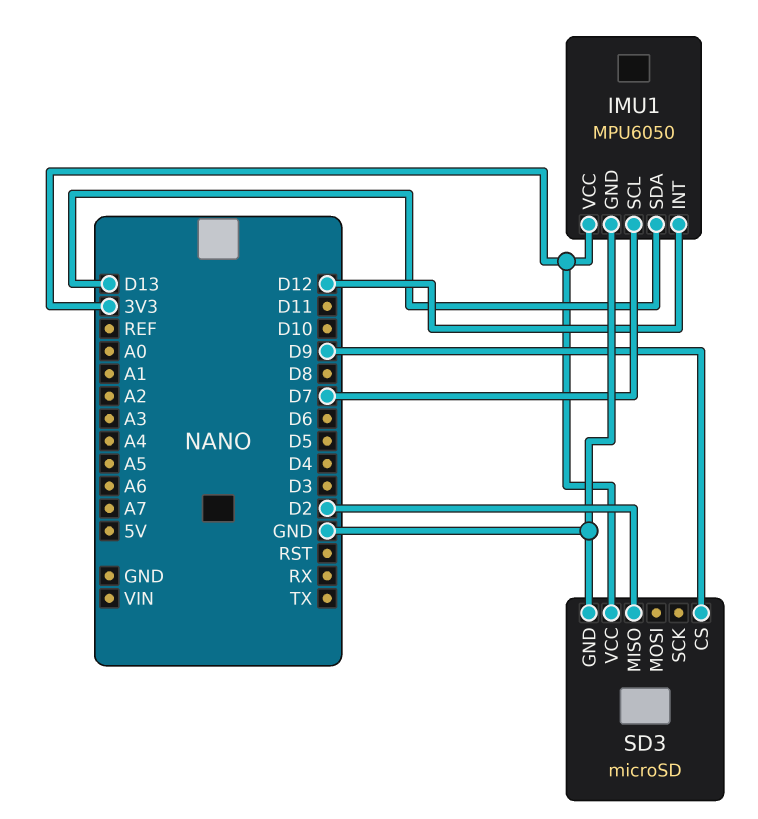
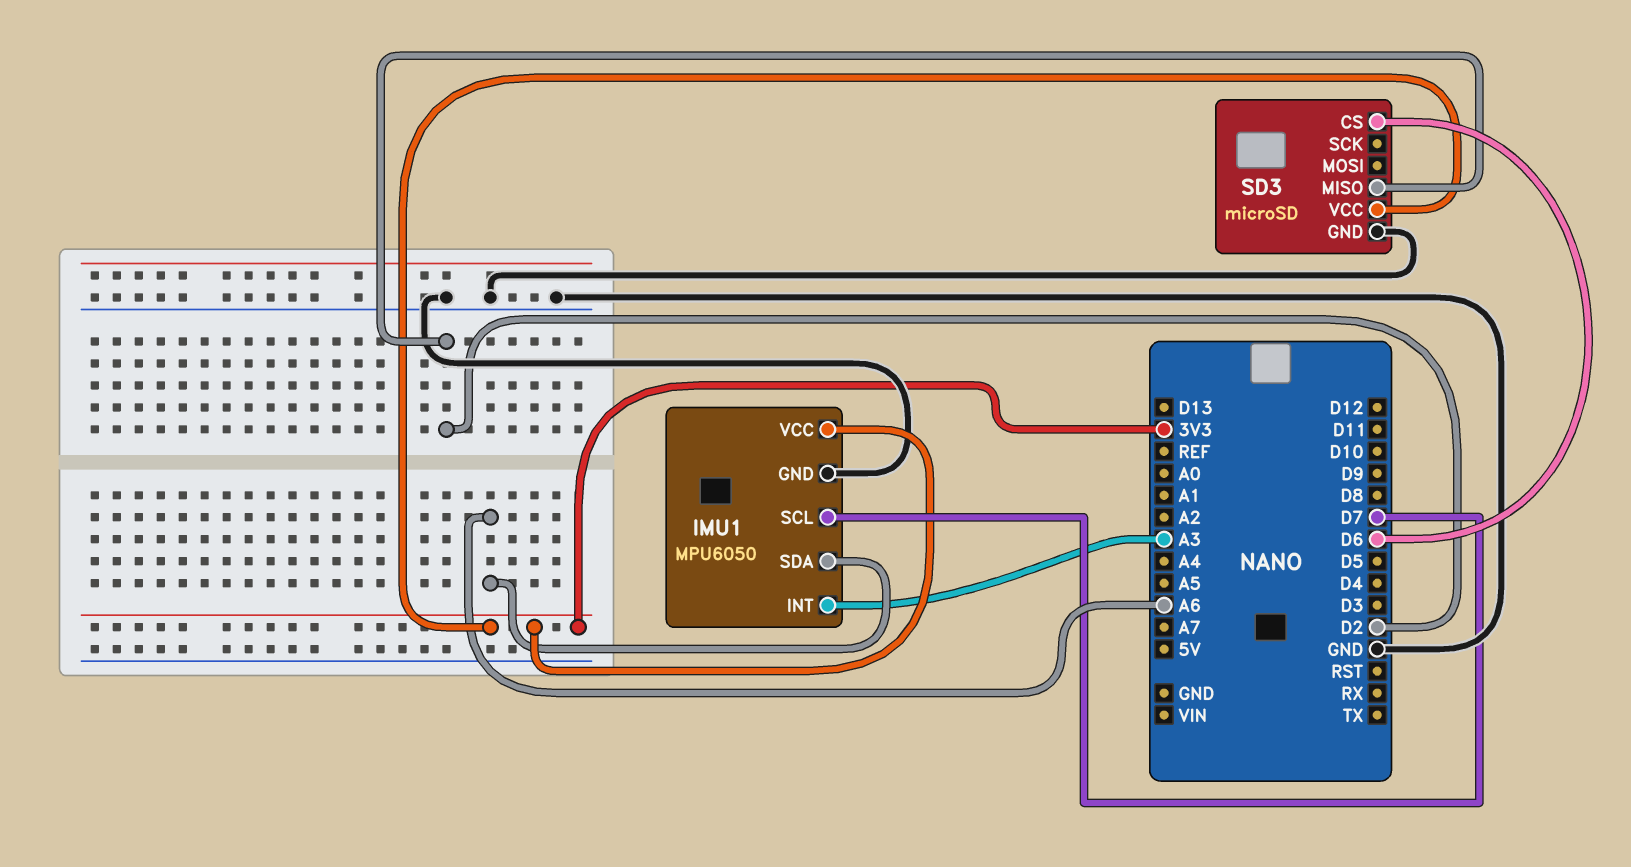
IMU1 pin INT: D12 -> A3
IMU1 pin SDA: D13 -> A6
SD3 pin CS: D9 -> D6

